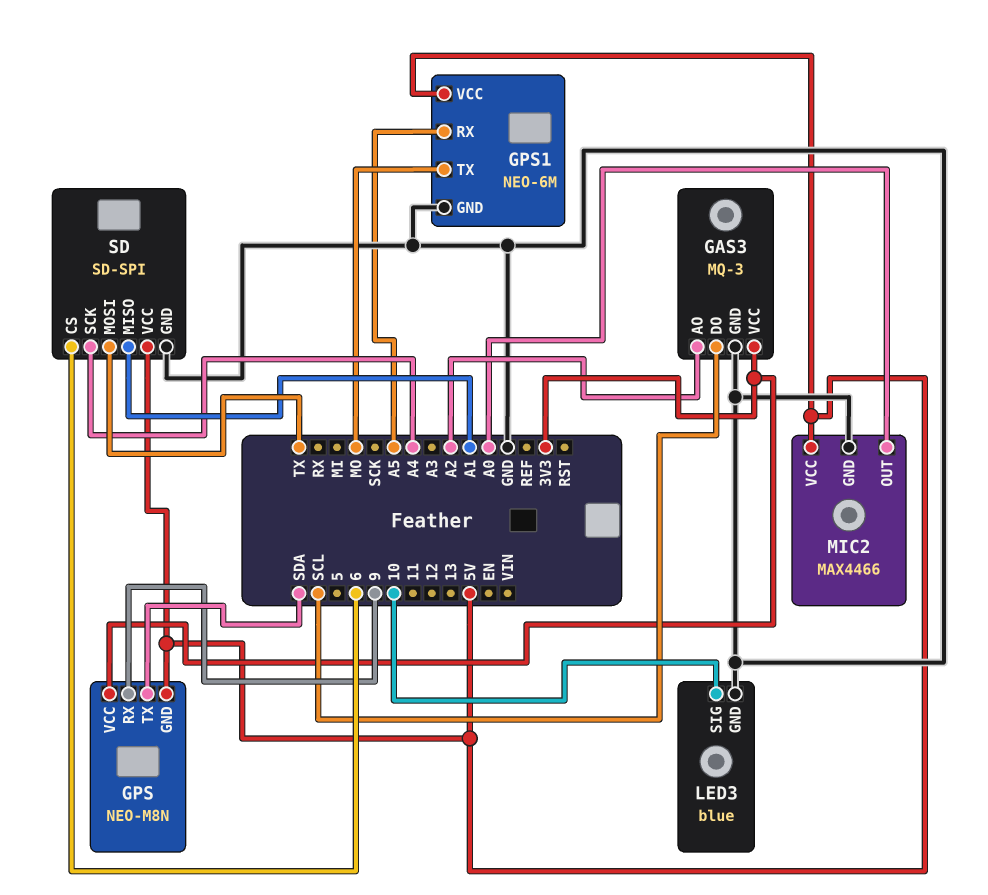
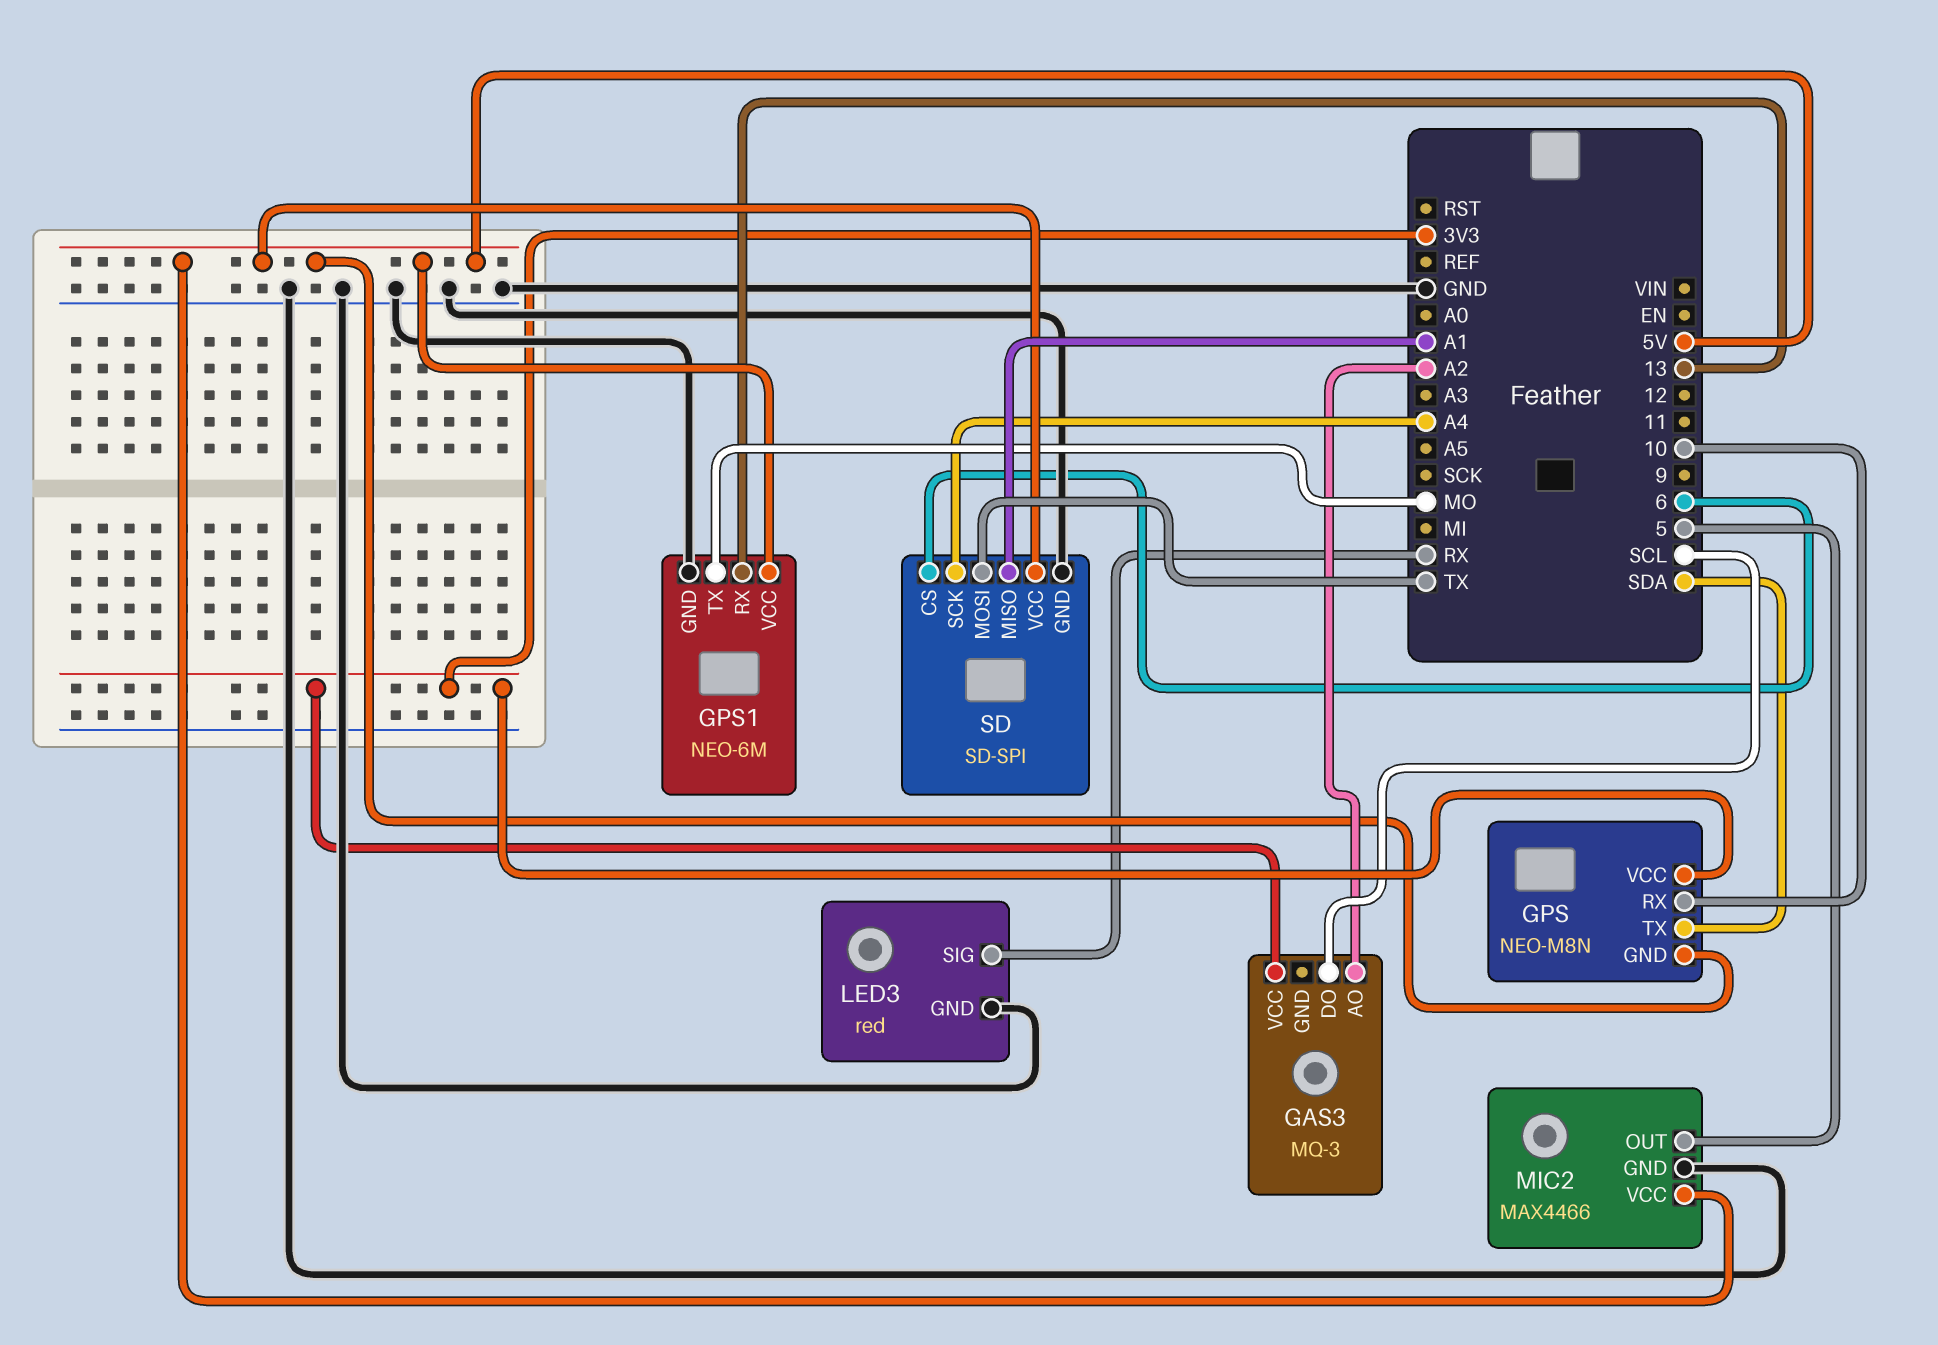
GAS3 pin GND: GND -> none
GPS pin RX: 9 -> 10
GPS1 pin RX: A5 -> 13
LED3: blue -> red
LED3 pin SIG: 10 -> RX
MIC2 pin OUT: A0 -> 5

